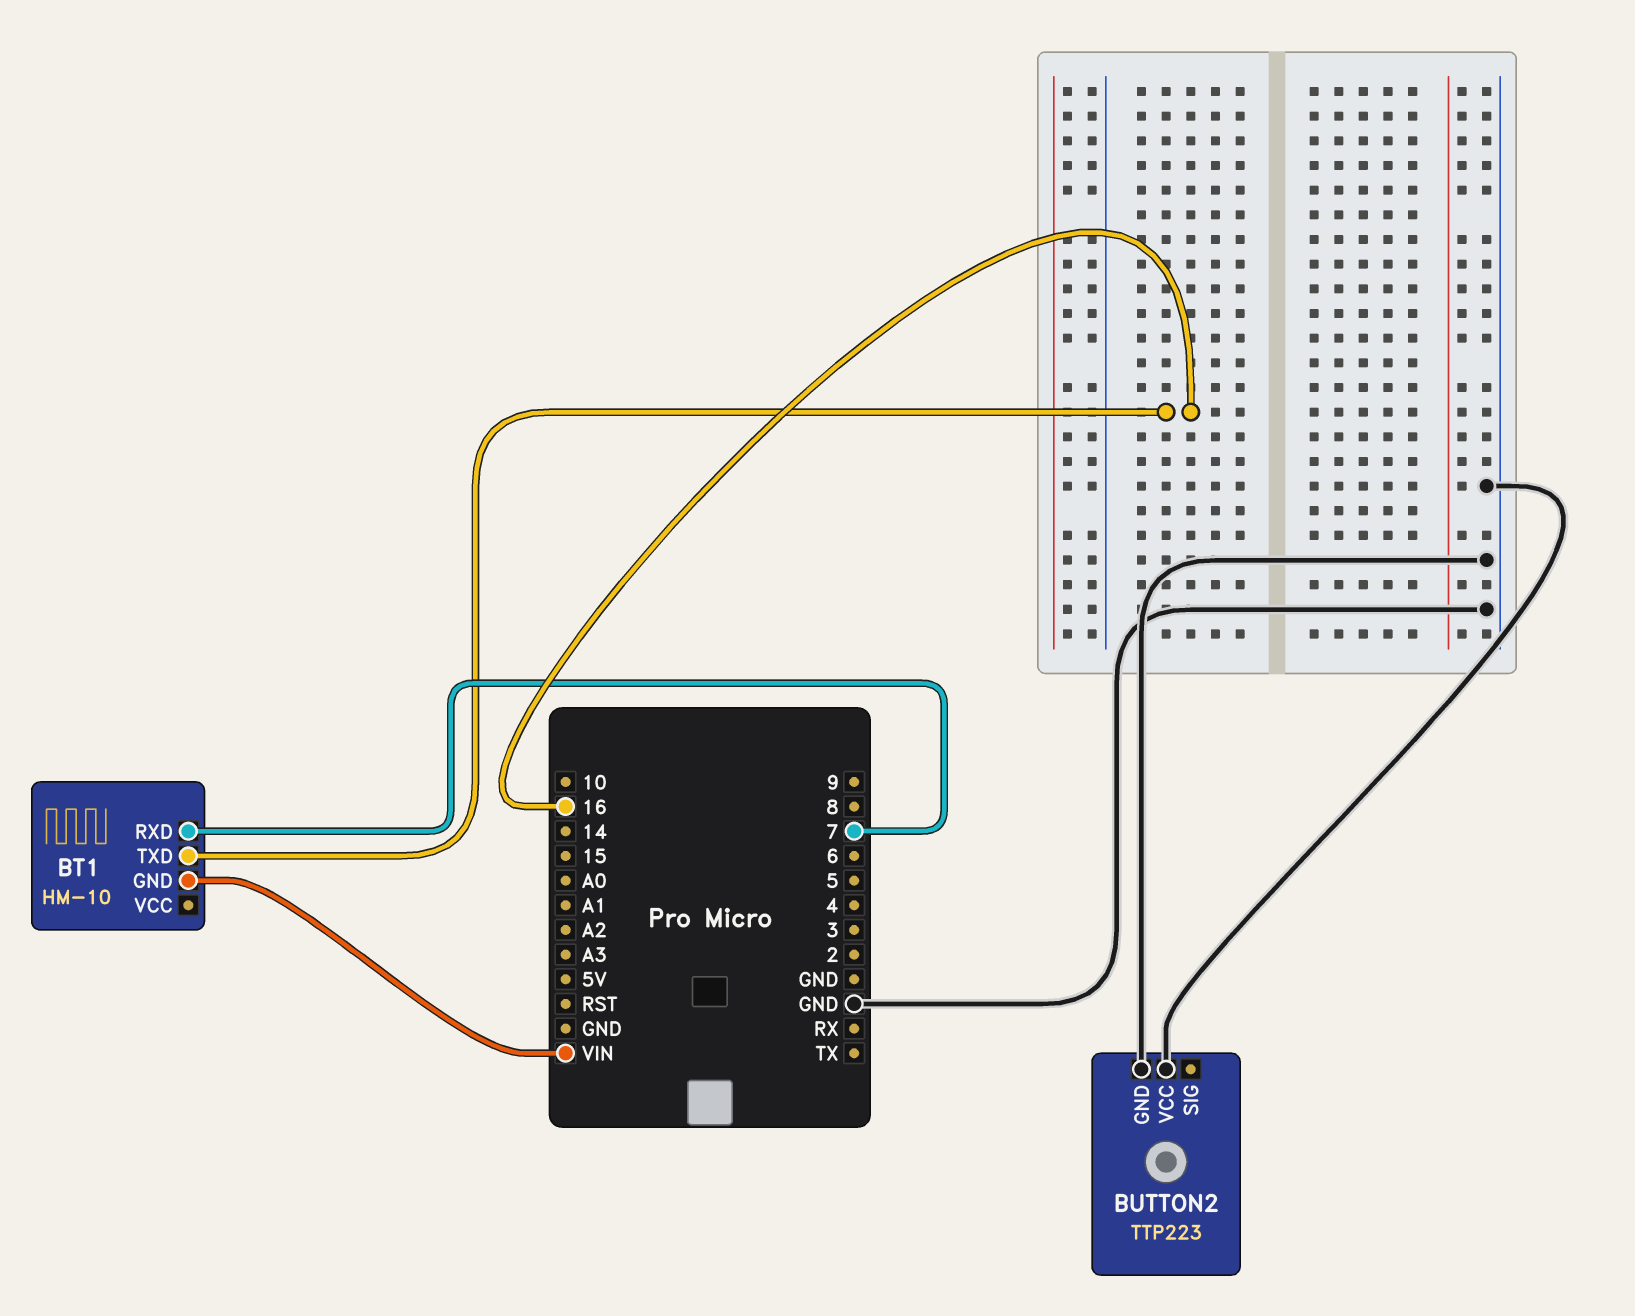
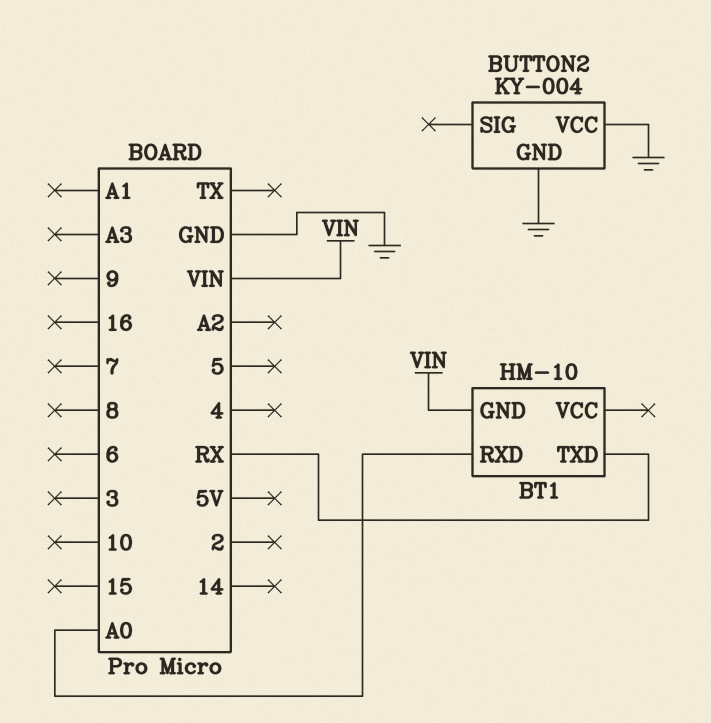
BT1 pin RXD: 7 -> A0
BT1 pin TXD: 16 -> RX
BUTTON2: TTP223 -> KY-004

